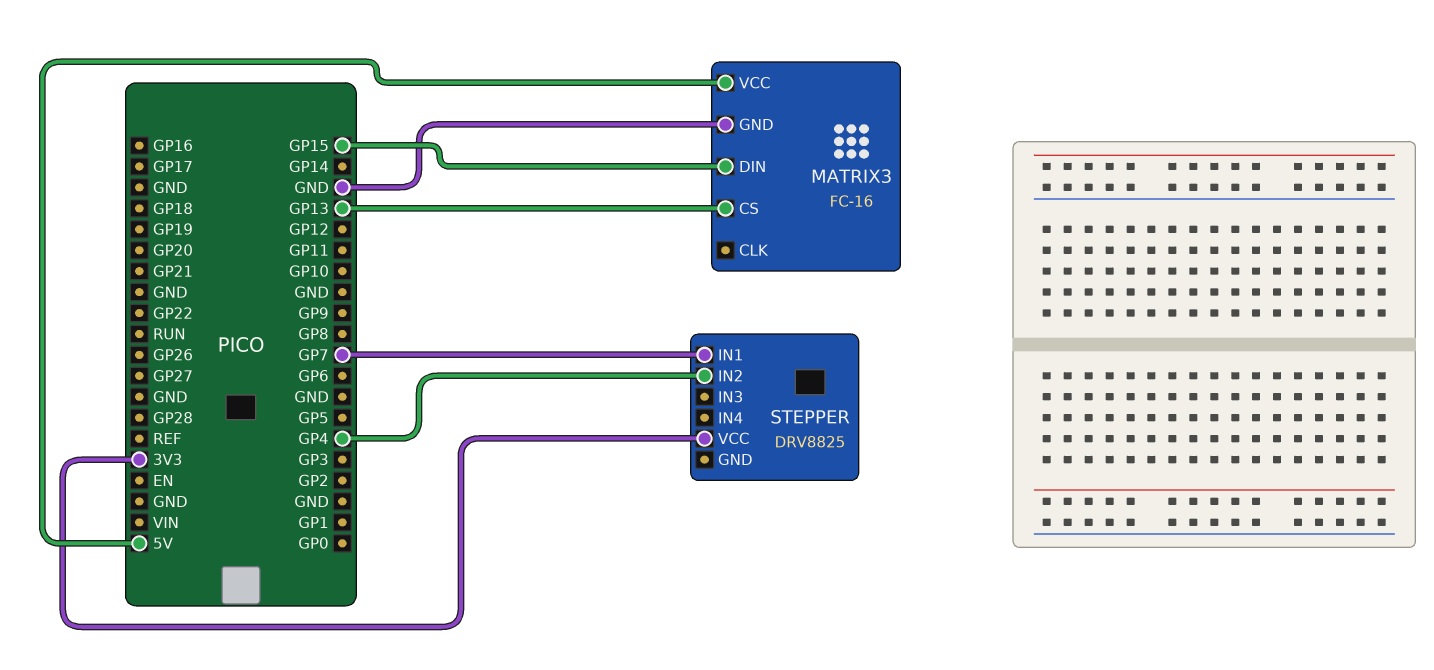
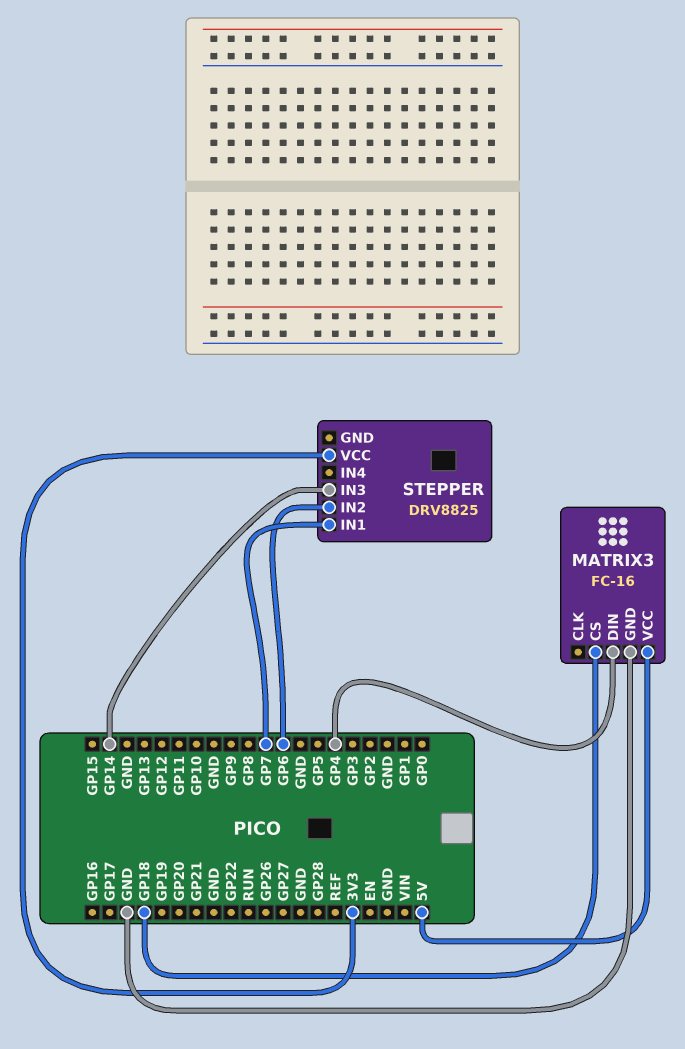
MATRIX3 pin CS: GP13 -> GP18
MATRIX3 pin DIN: GP15 -> GP4
STEPPER pin IN2: GP4 -> GP6
STEPPER pin IN3: none -> GP14

